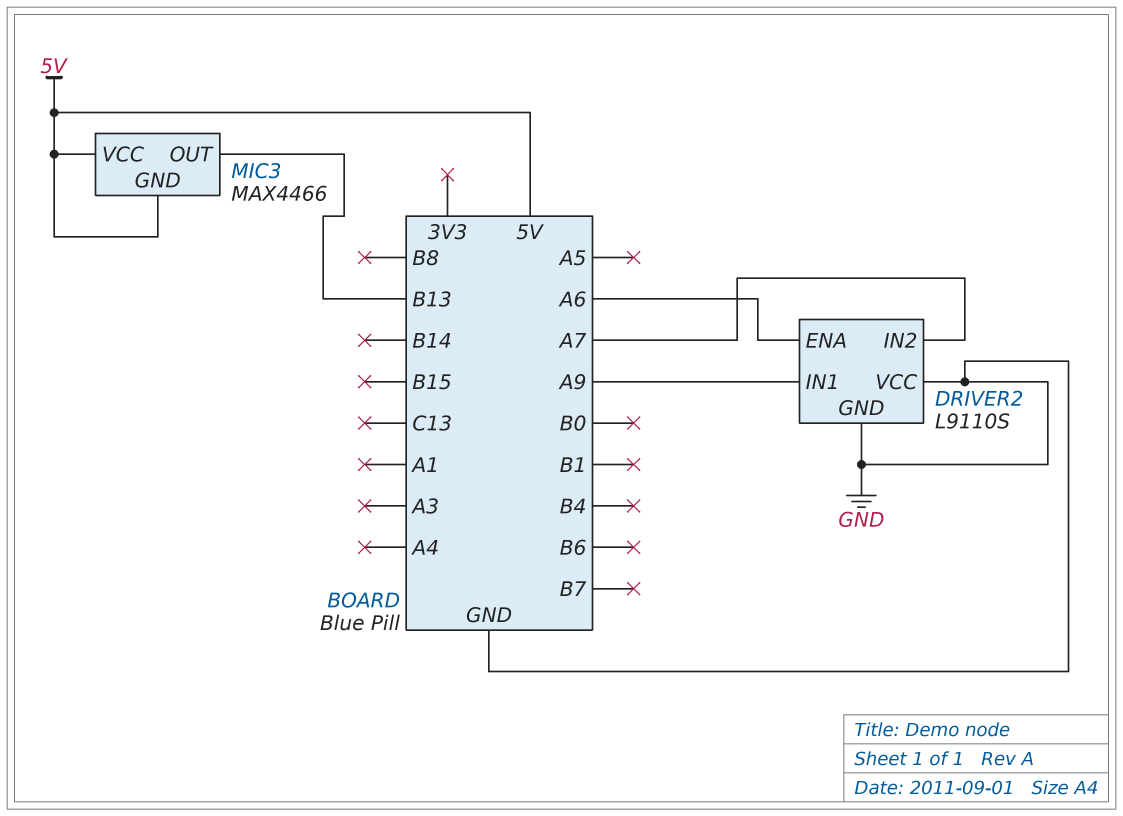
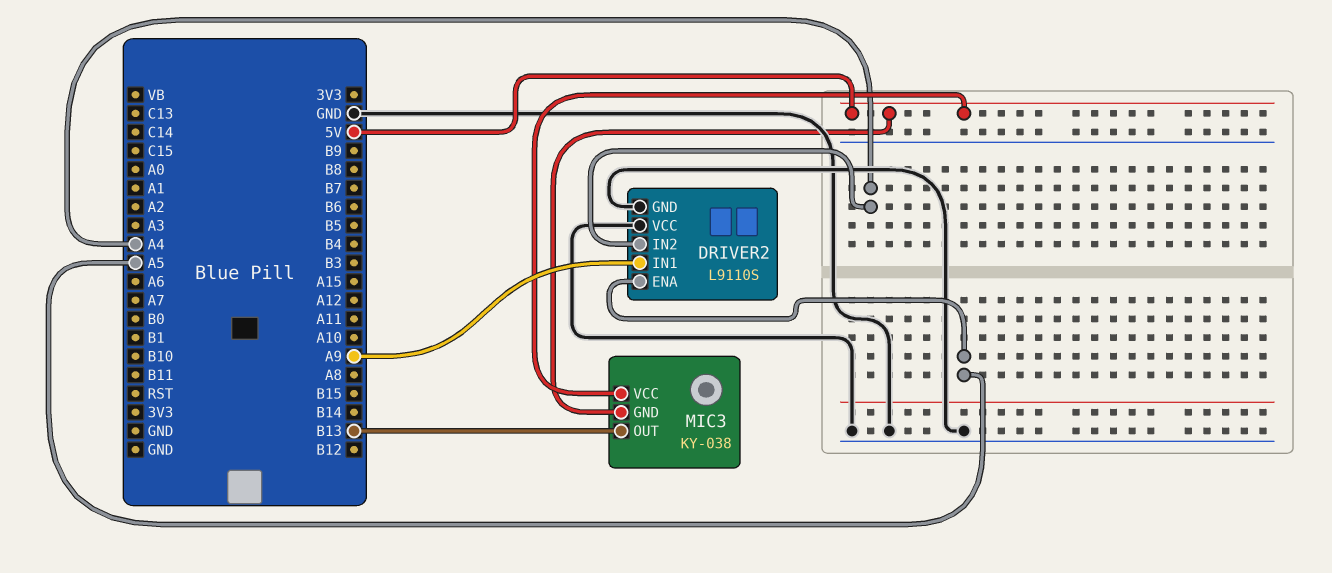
DRIVER2 pin ENA: A6 -> A5
DRIVER2 pin IN2: A7 -> A4
MIC3: MAX4466 -> KY-038

